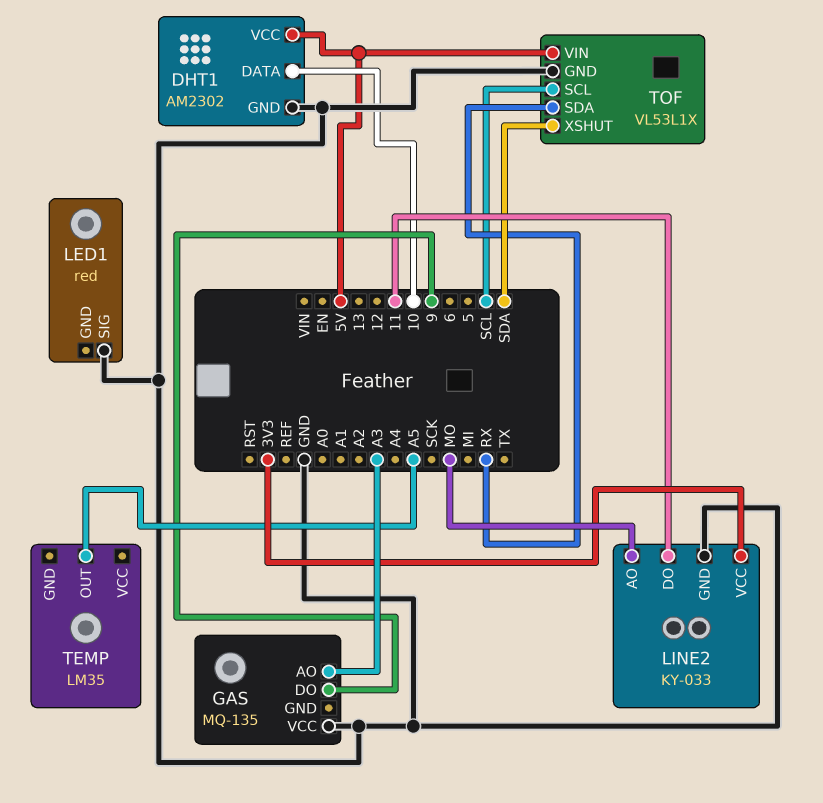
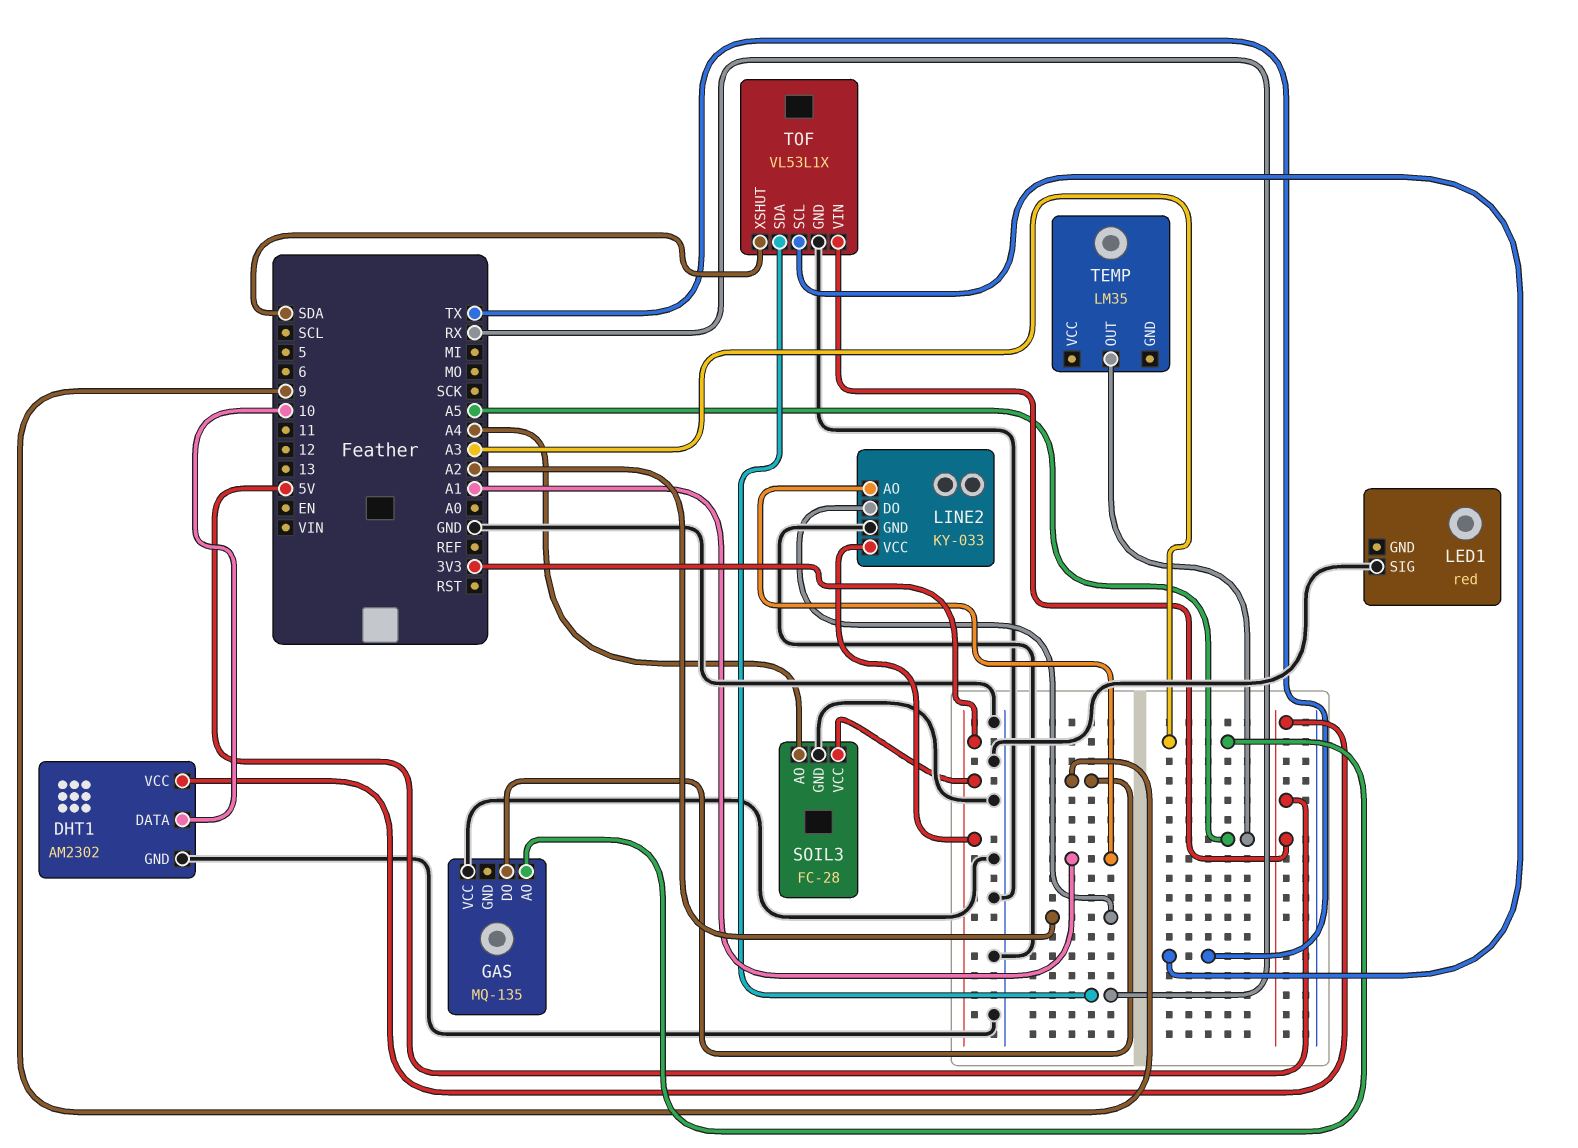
LINE2 pin AO: MO -> A1
LINE2 pin DO: 11 -> A2
SOIL3: none -> FC-28
SOIL3 pin AO: none -> A4
SOIL3 pin GND: none -> GND
SOIL3 pin VCC: none -> 3V3
TOF pin SCL: SCL -> TX

